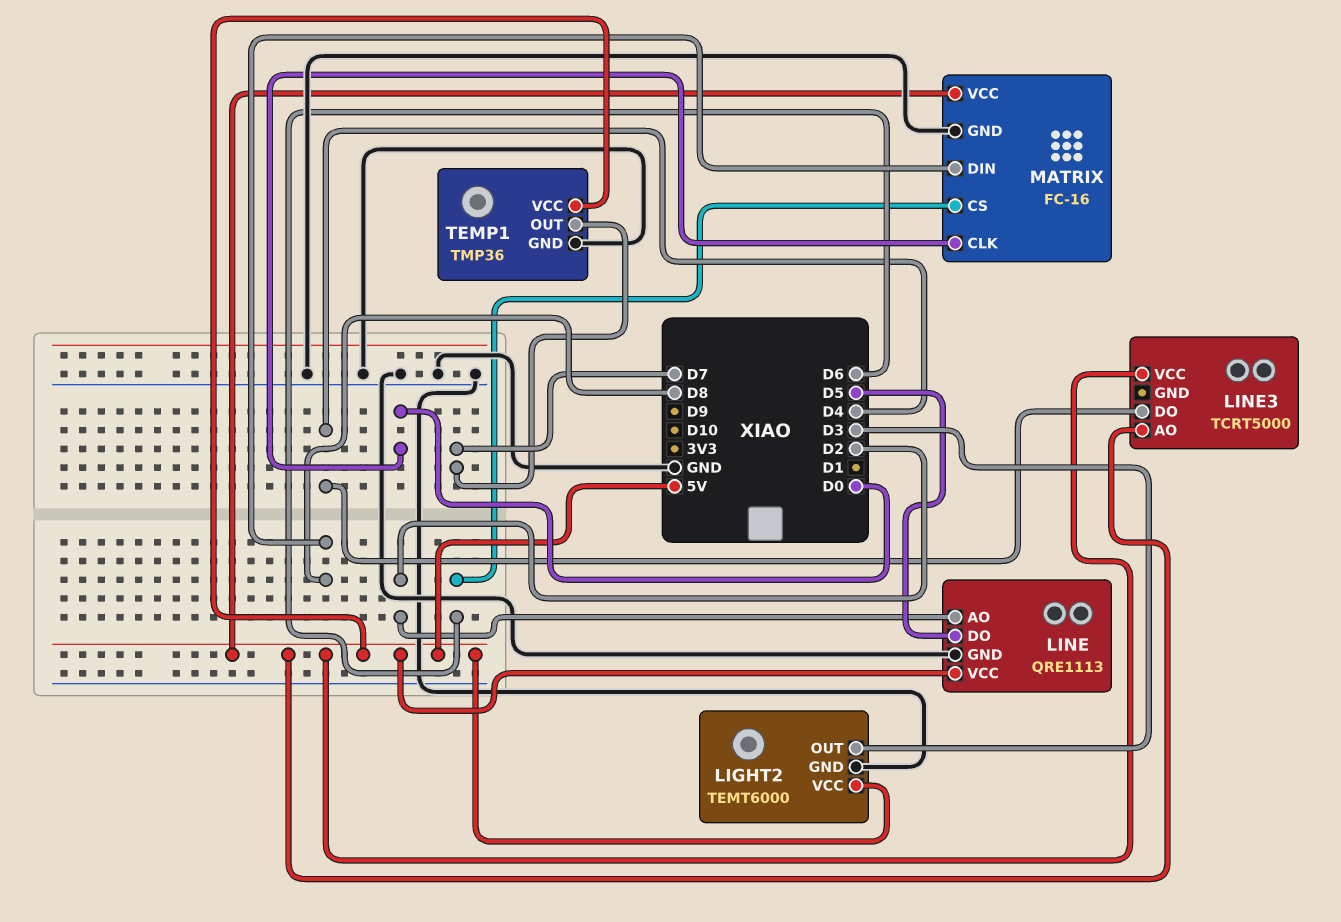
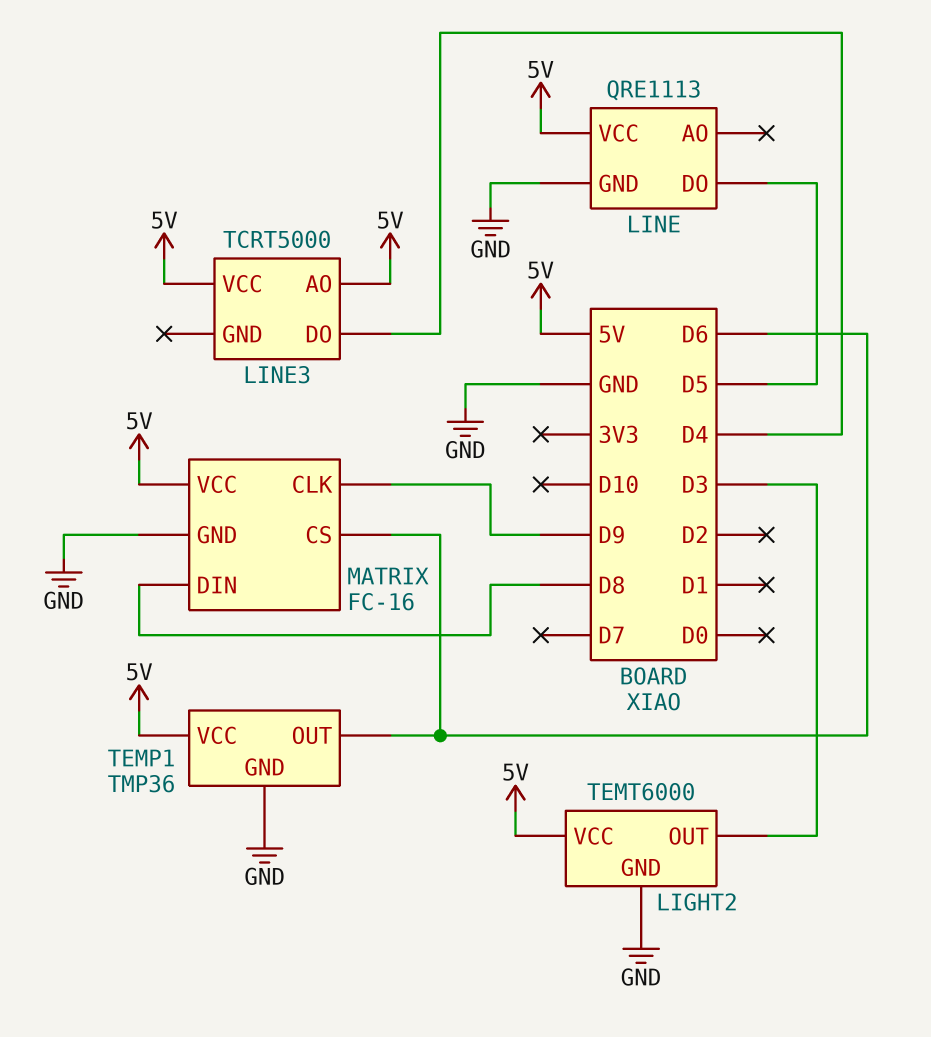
LINE pin AO: D2 -> none
MATRIX pin CLK: D0 -> D9
TEMP1 pin OUT: D7 -> D6

